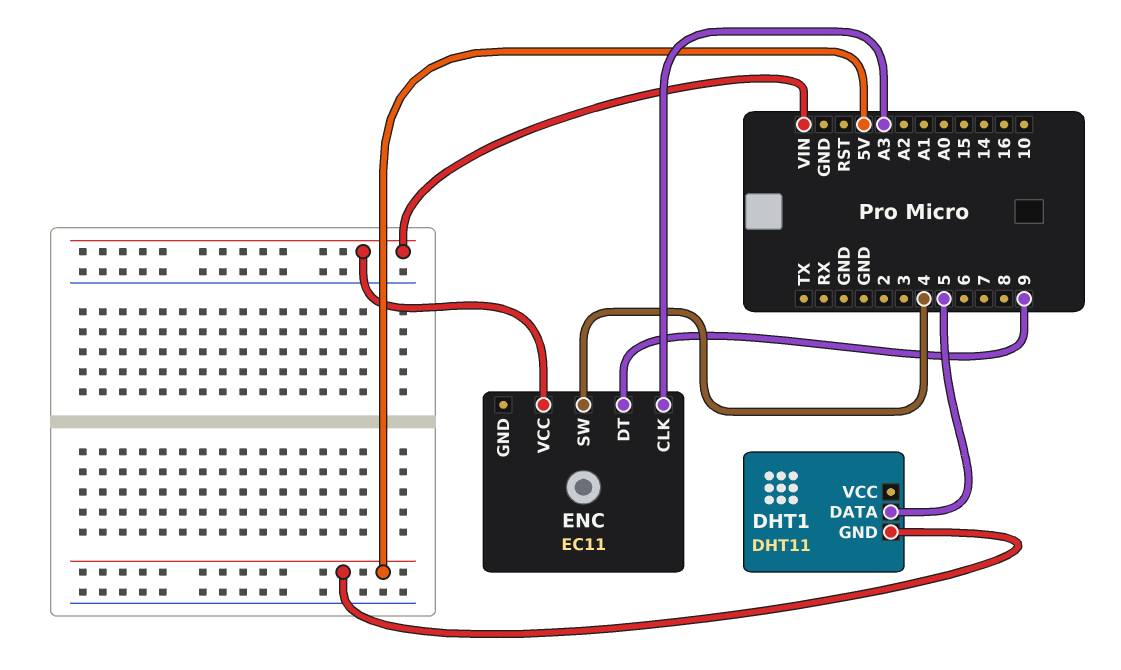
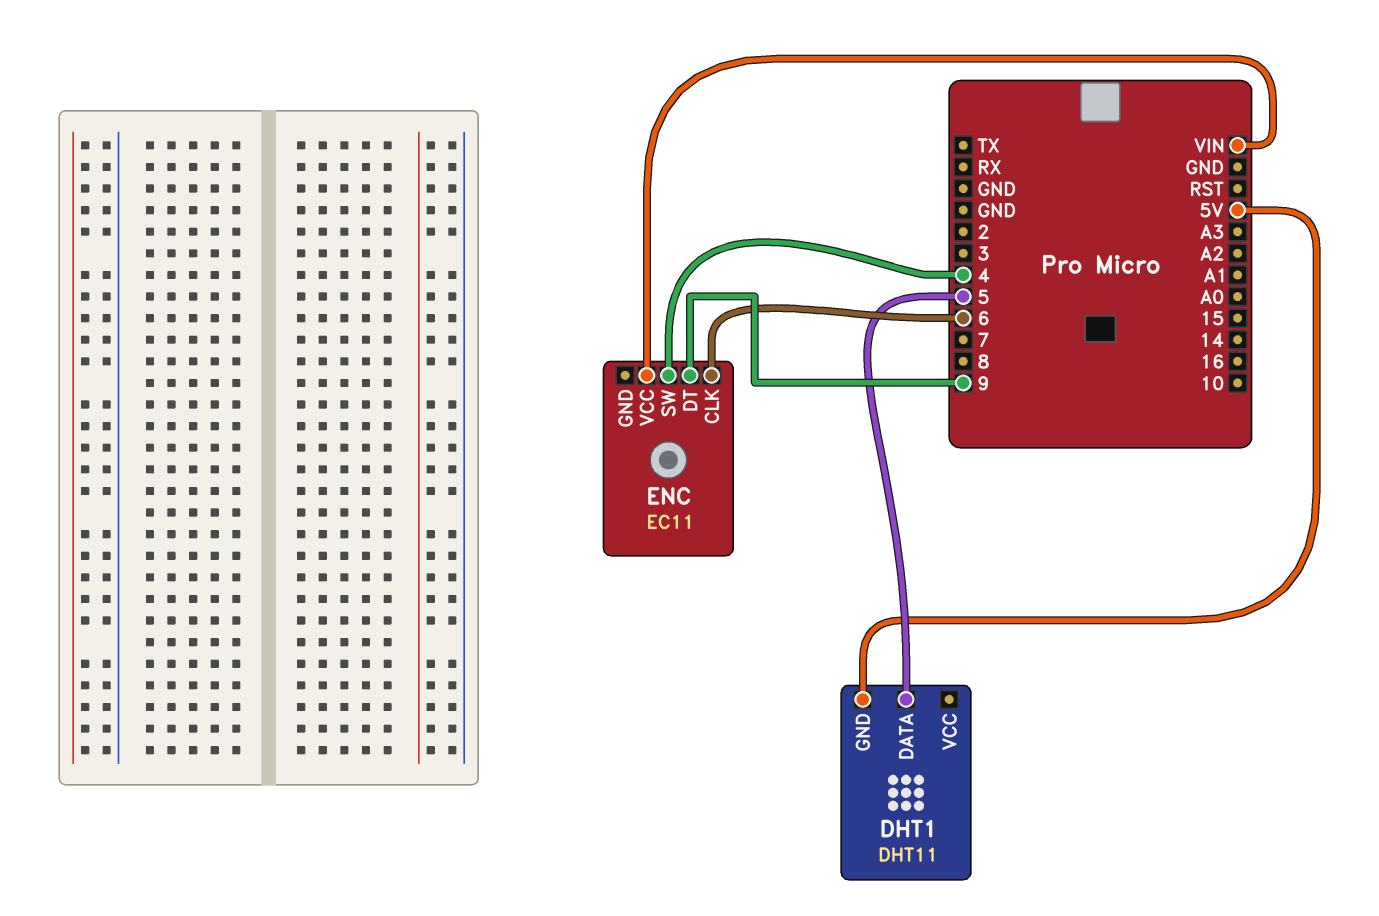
ENC pin CLK: A3 -> 6

